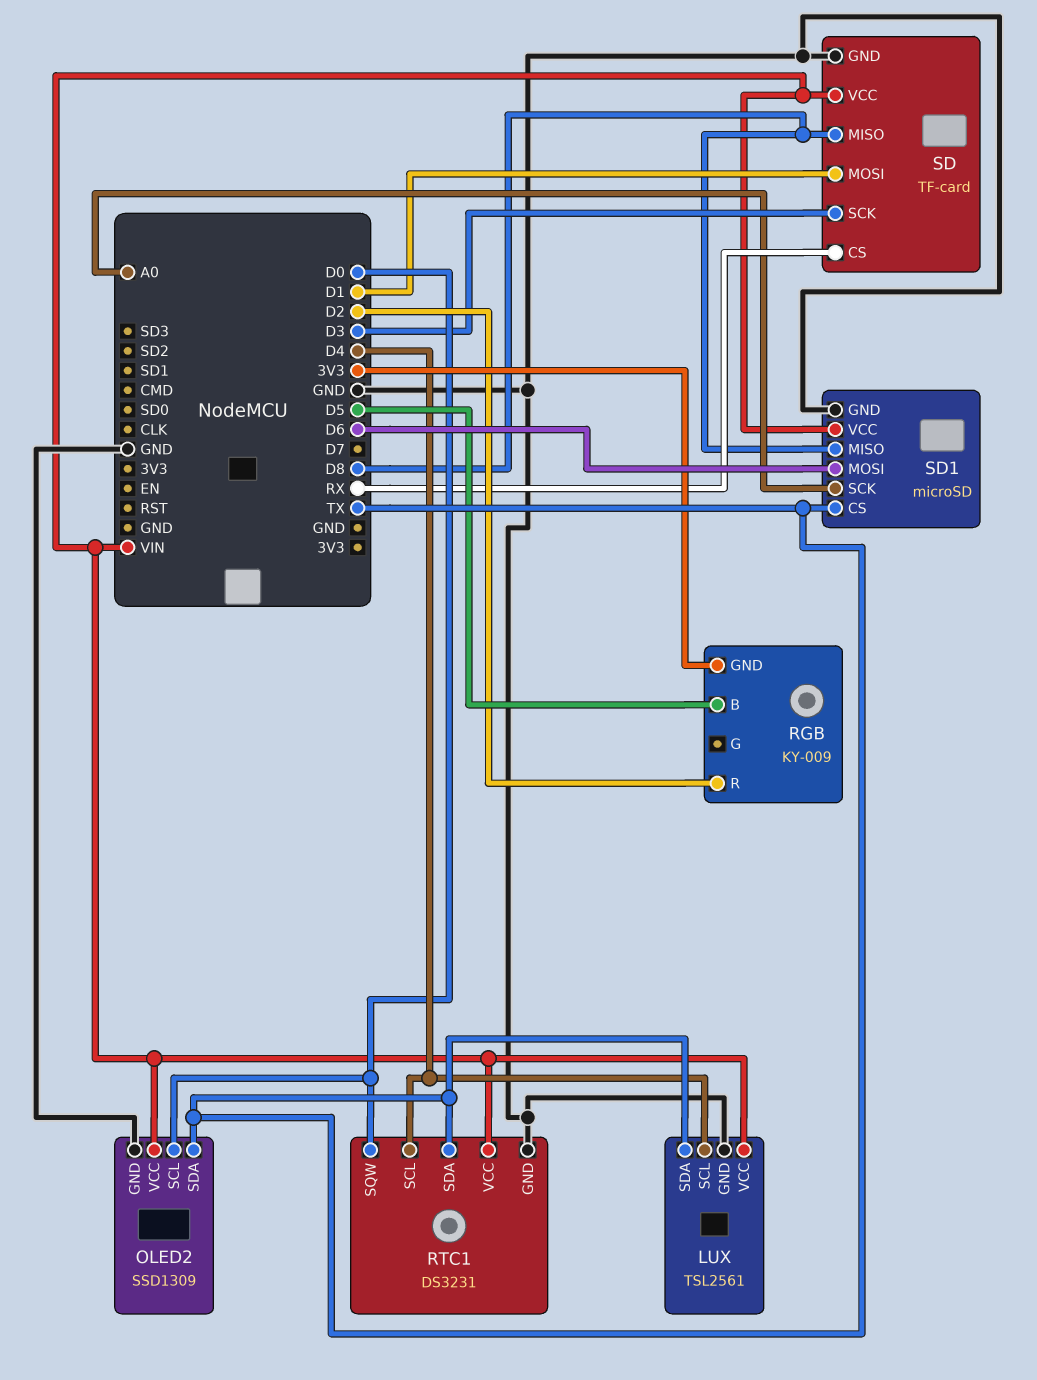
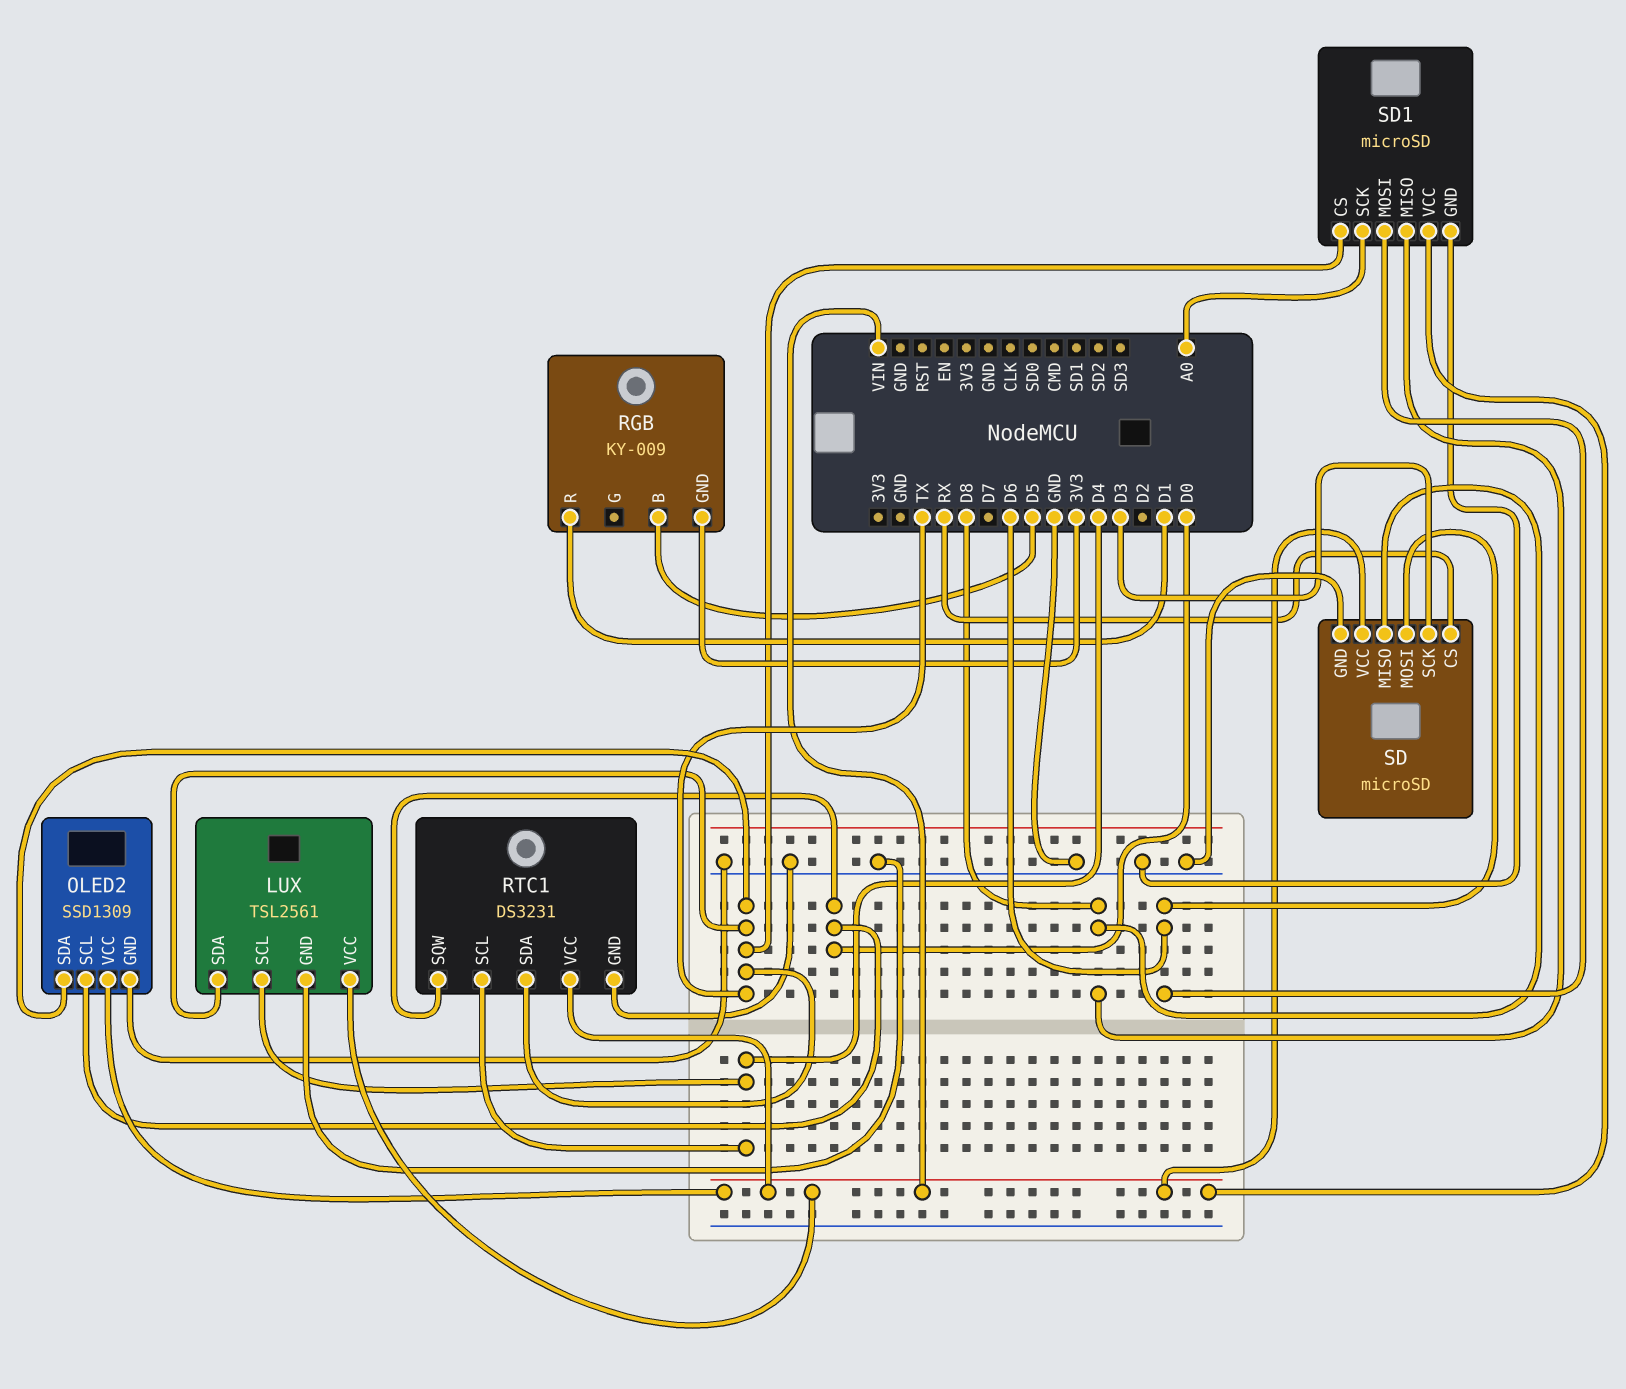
RGB pin R: D2 -> D1
SD: TF-card -> microSD
SD pin MOSI: D1 -> D6

